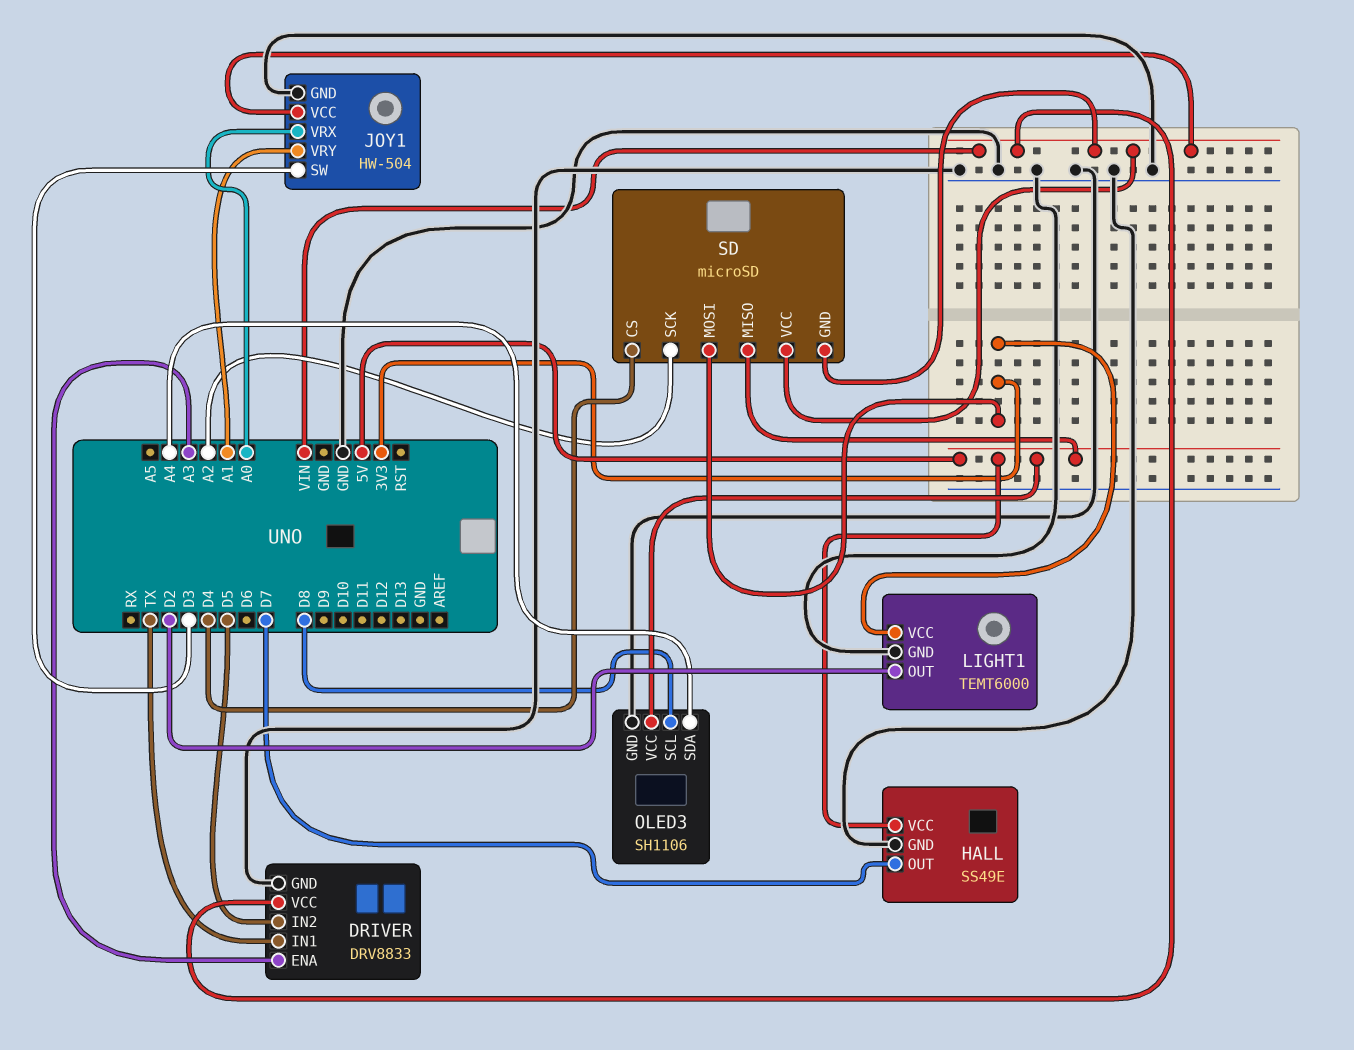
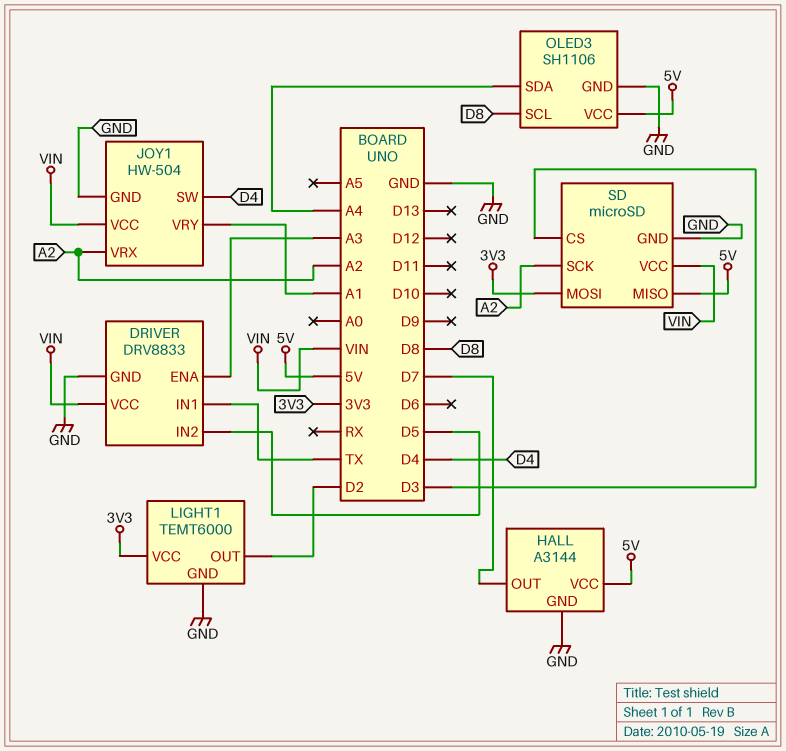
HALL: SS49E -> A3144
JOY1 pin SW: D3 -> D4
JOY1 pin VRX: A0 -> A2
SD pin CS: D4 -> D3
SD pin GND: VIN -> GND

